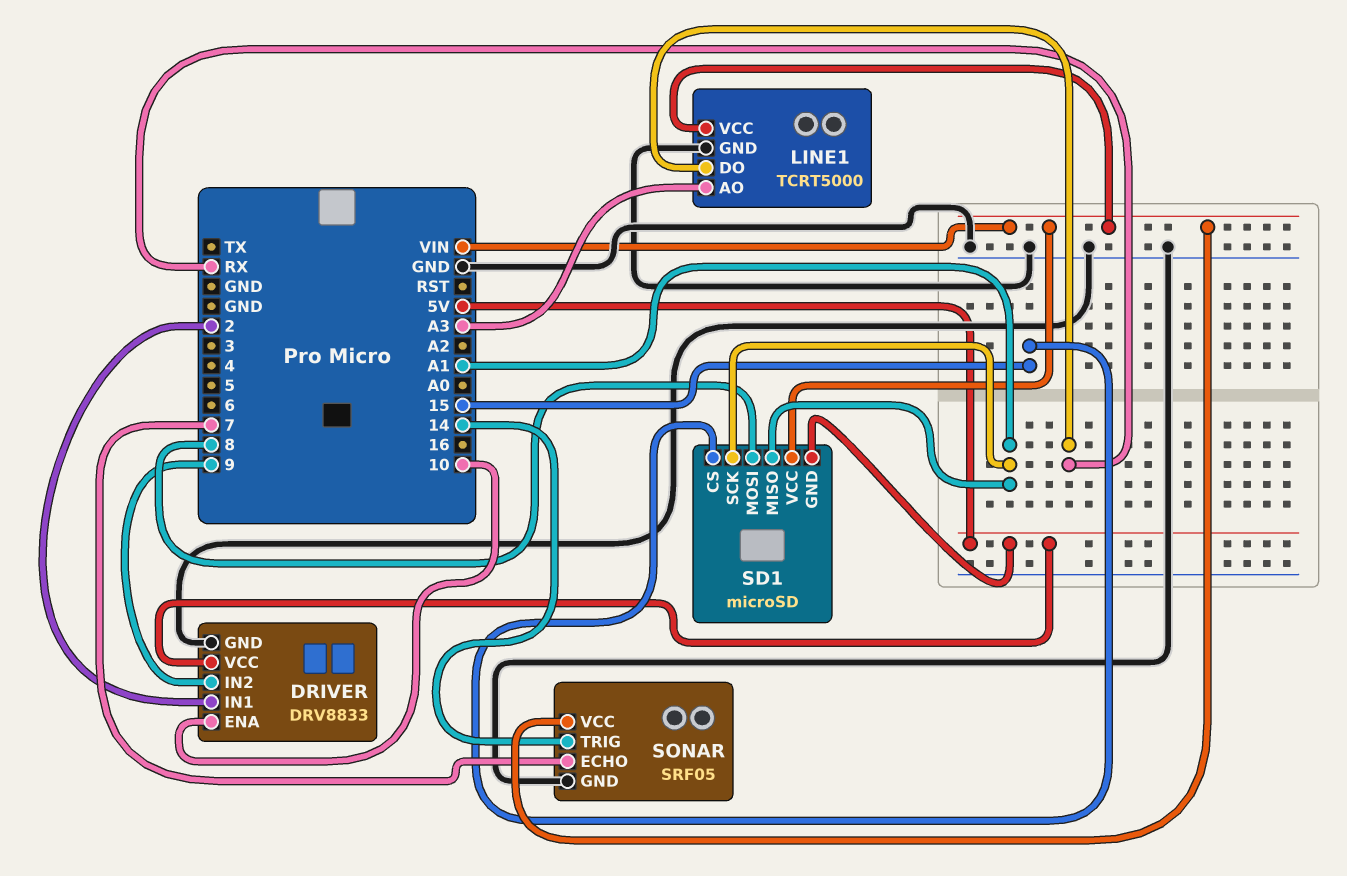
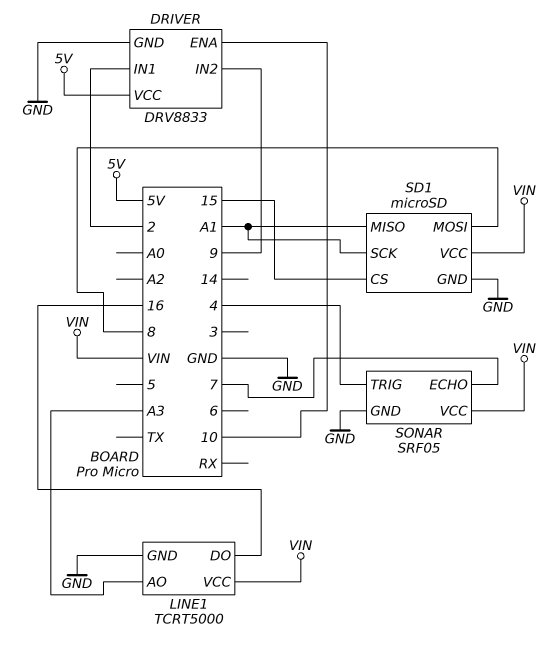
LINE1 pin DO: RX -> 16
SD1 pin GND: 5V -> GND
SONAR pin TRIG: 14 -> 4

